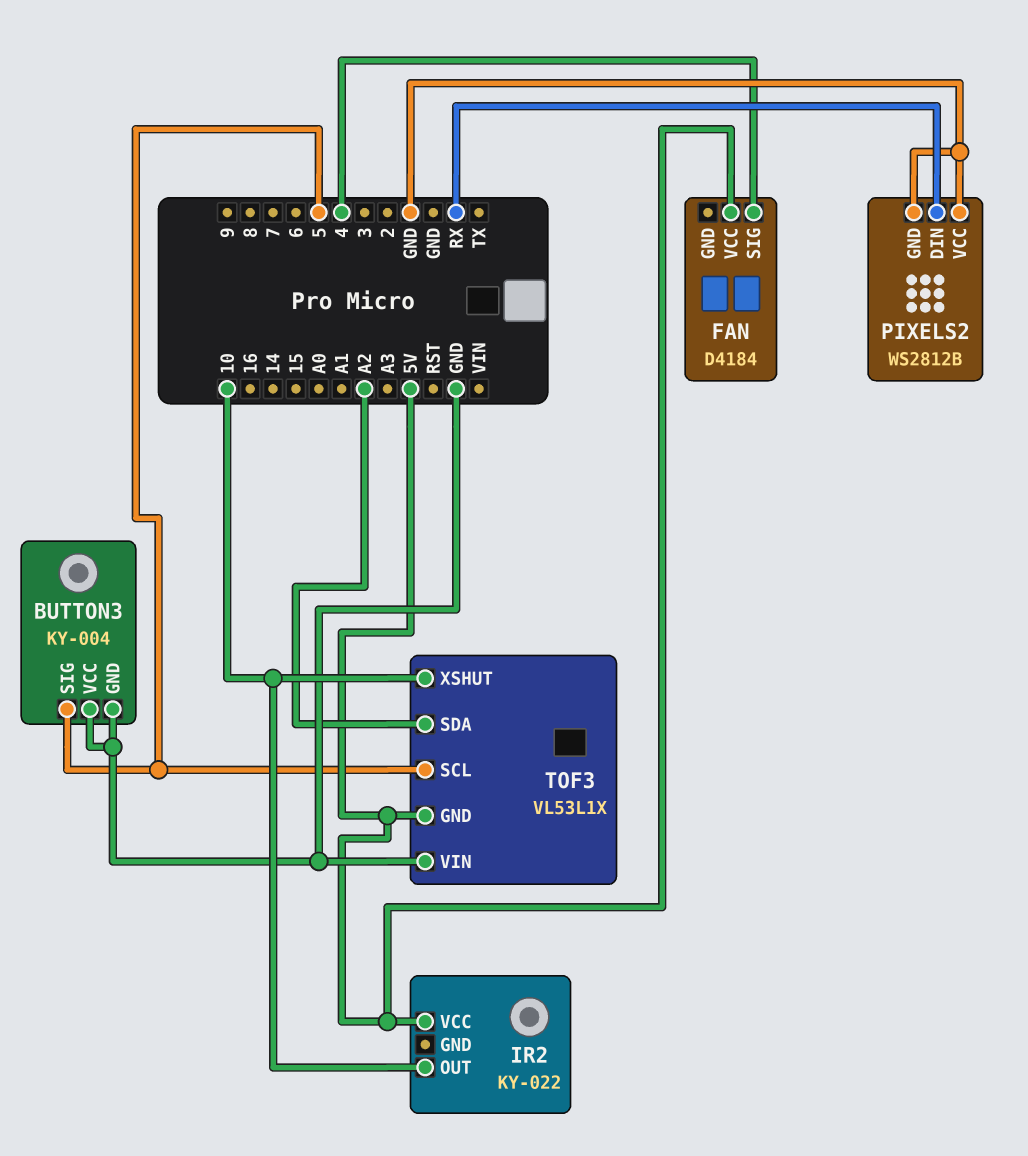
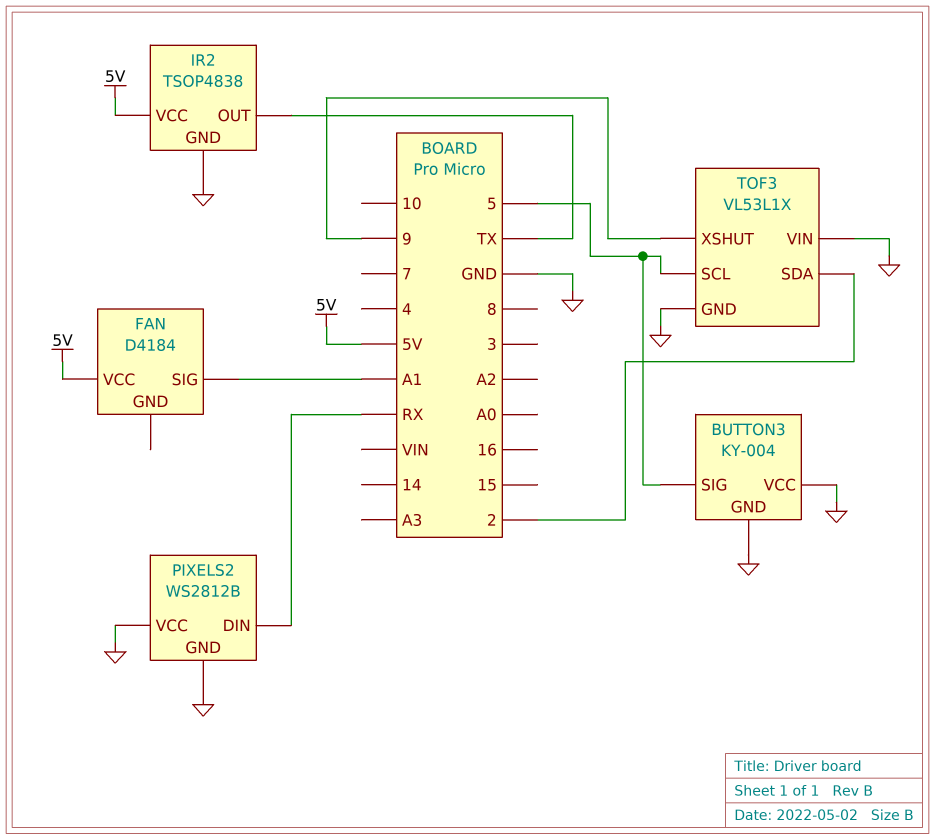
FAN pin SIG: 4 -> A1
IR2: KY-022 -> TSOP4838
IR2 pin GND: none -> GND
IR2 pin OUT: 10 -> TX
TOF3 pin GND: 5V -> GND
TOF3 pin SDA: A2 -> 2
TOF3 pin XSHUT: 10 -> 9

